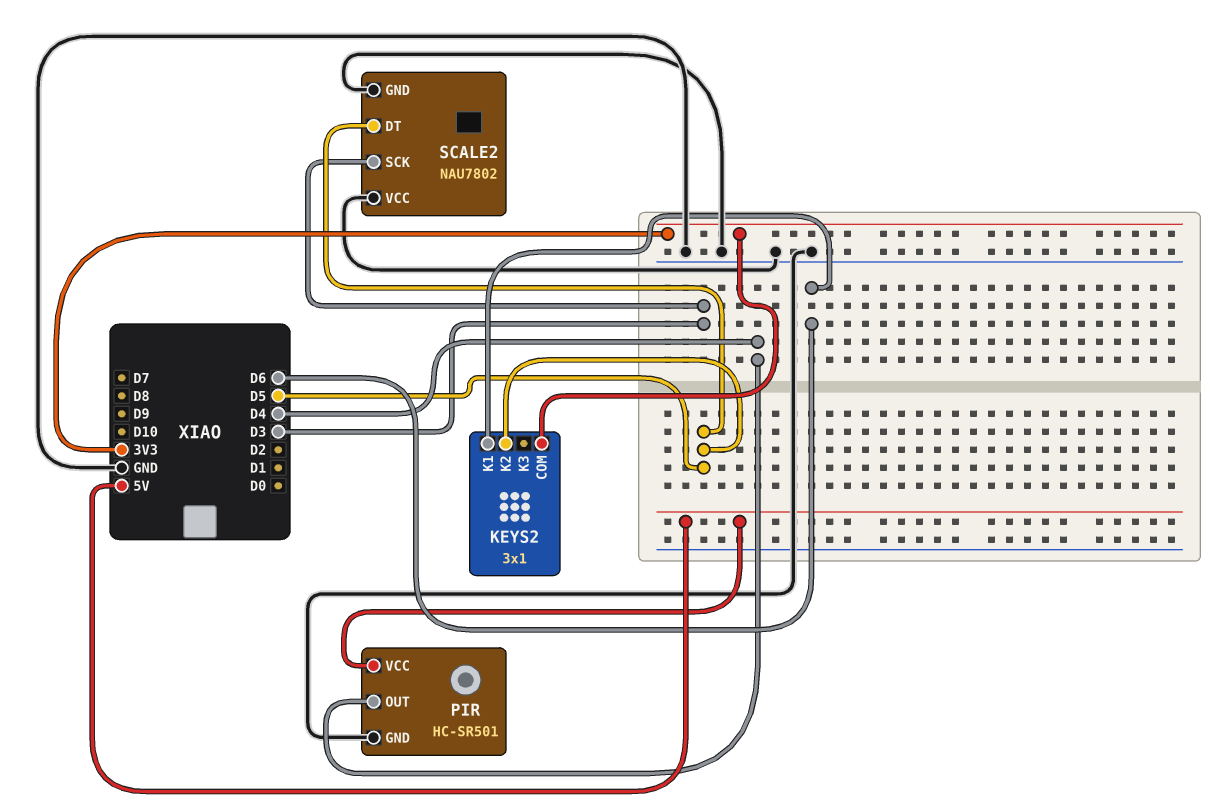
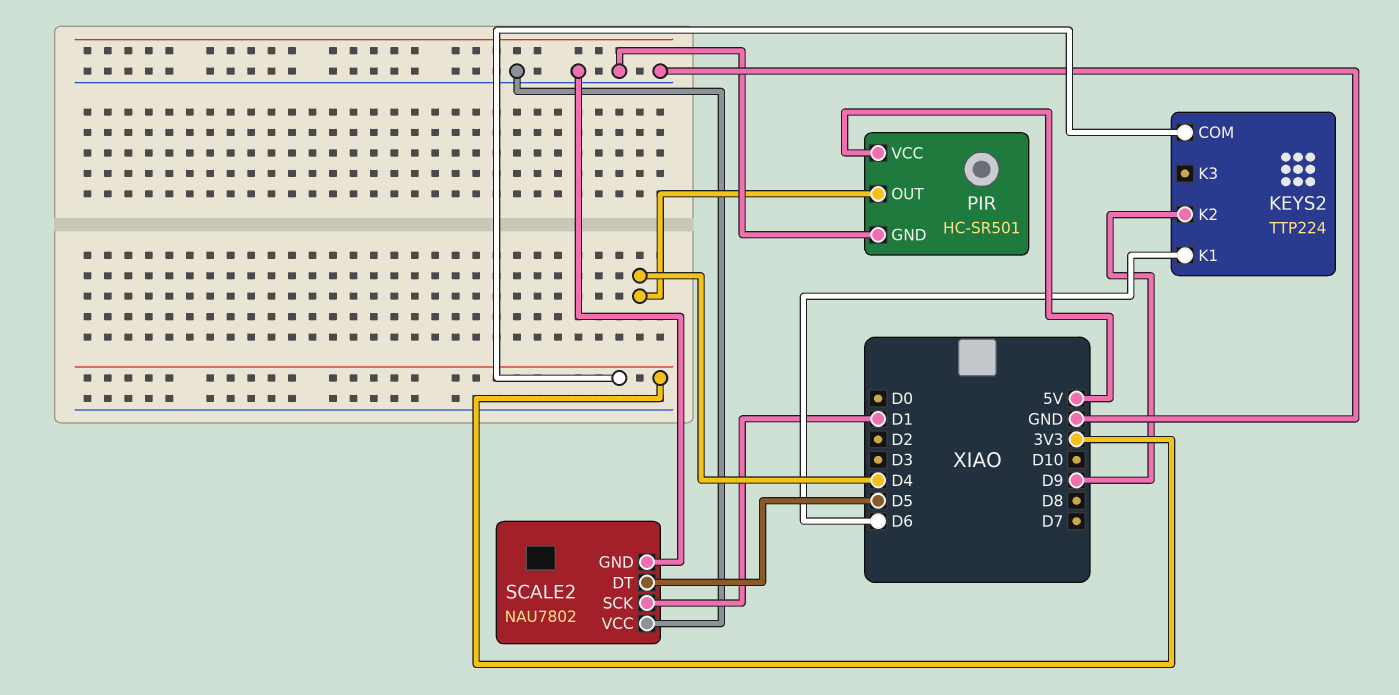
KEYS2: 3x1 -> TTP224
KEYS2 pin K2: D5 -> D9
SCALE2 pin SCK: D3 -> D1

